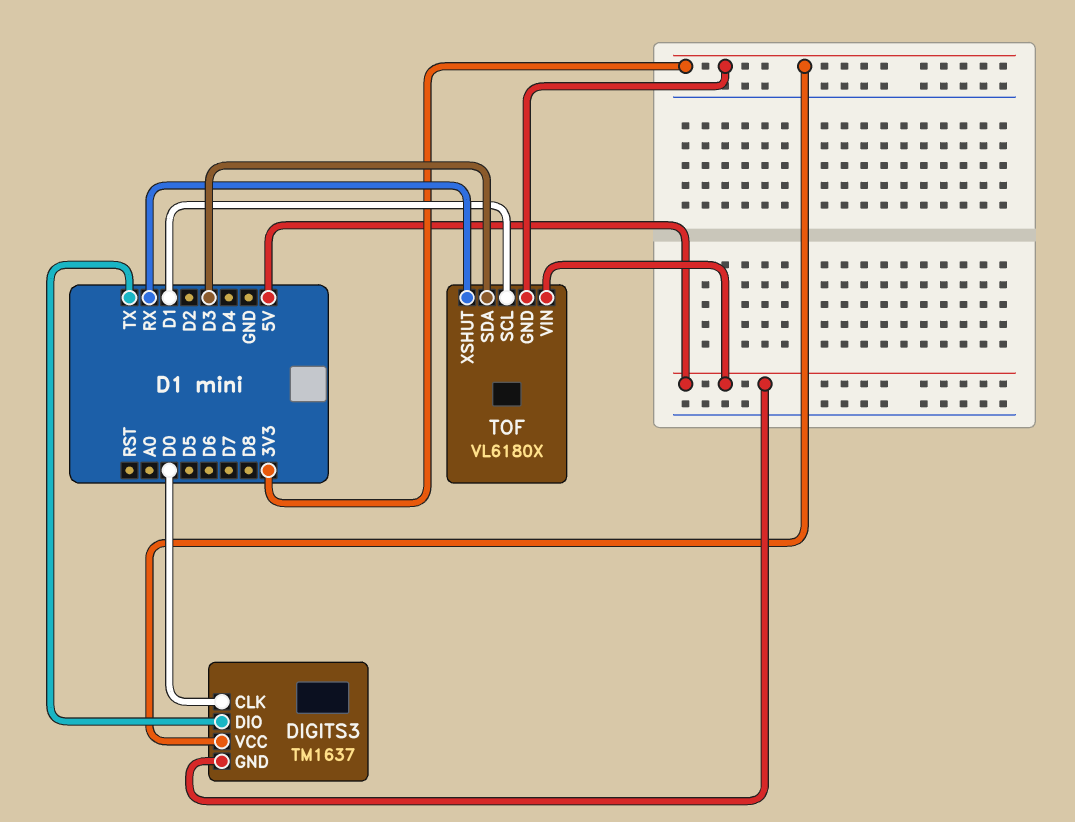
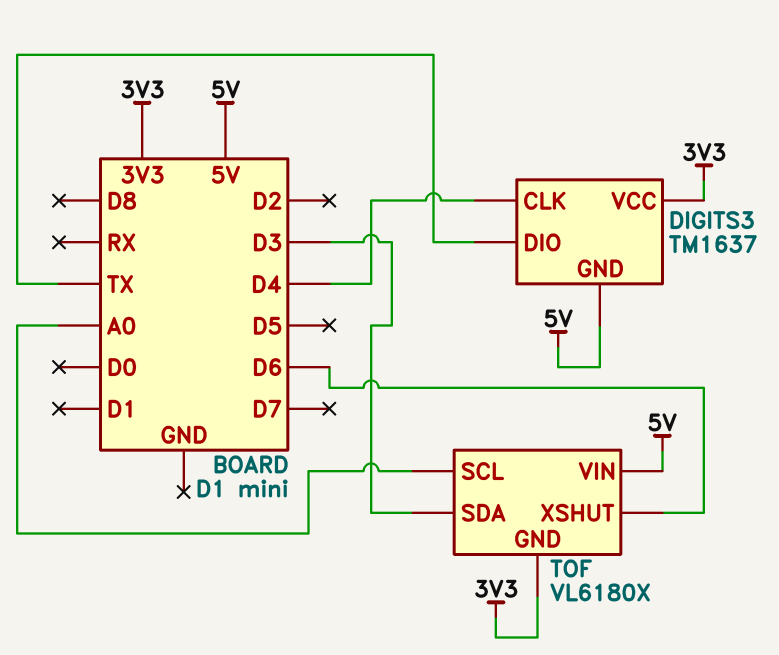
DIGITS3 pin CLK: D0 -> D4
TOF pin SCL: D1 -> A0
TOF pin XSHUT: RX -> D6

